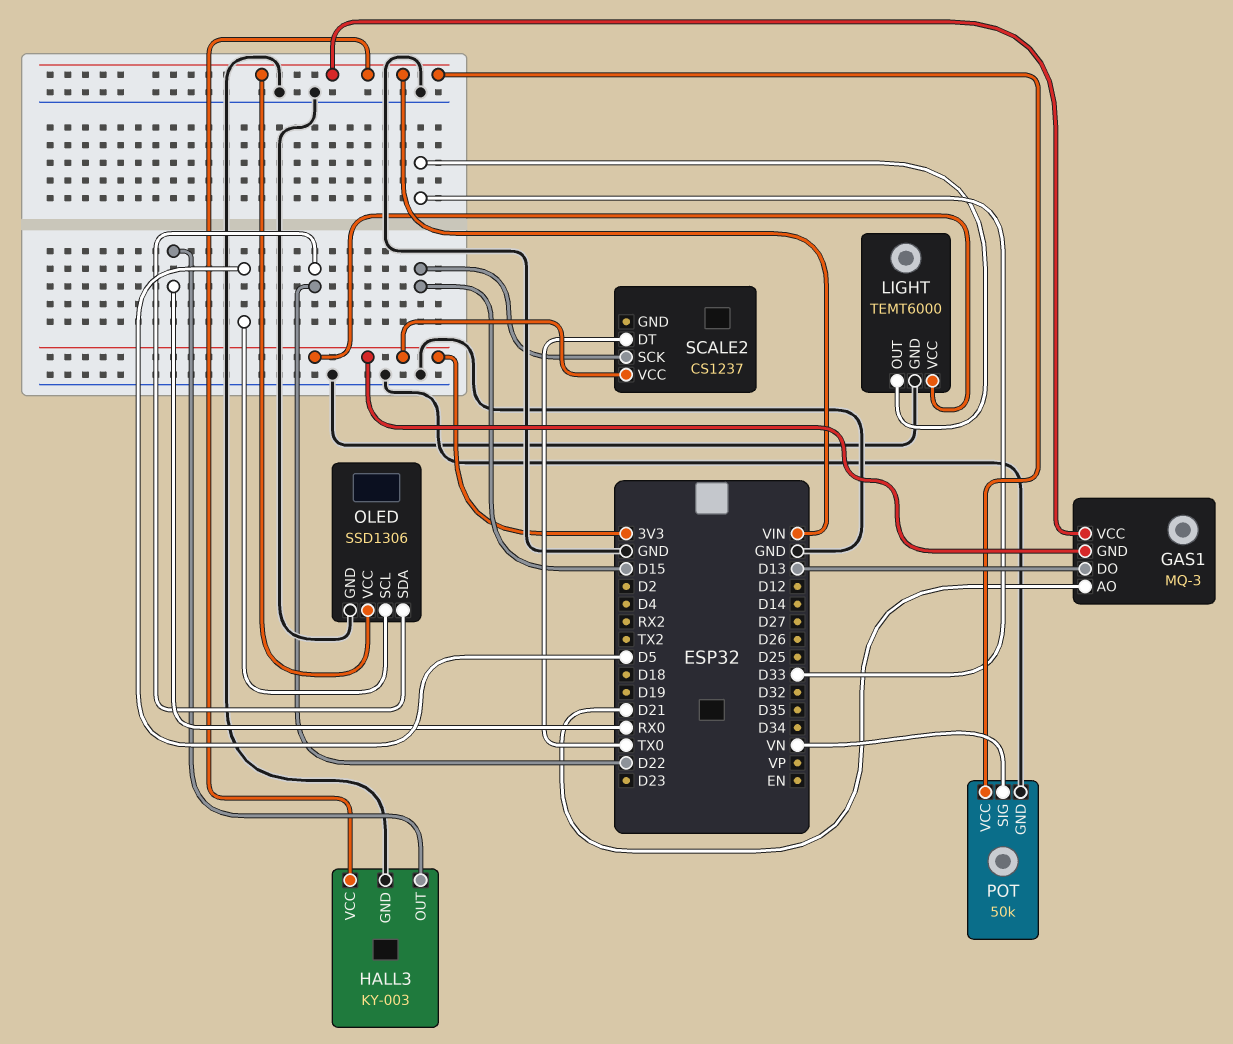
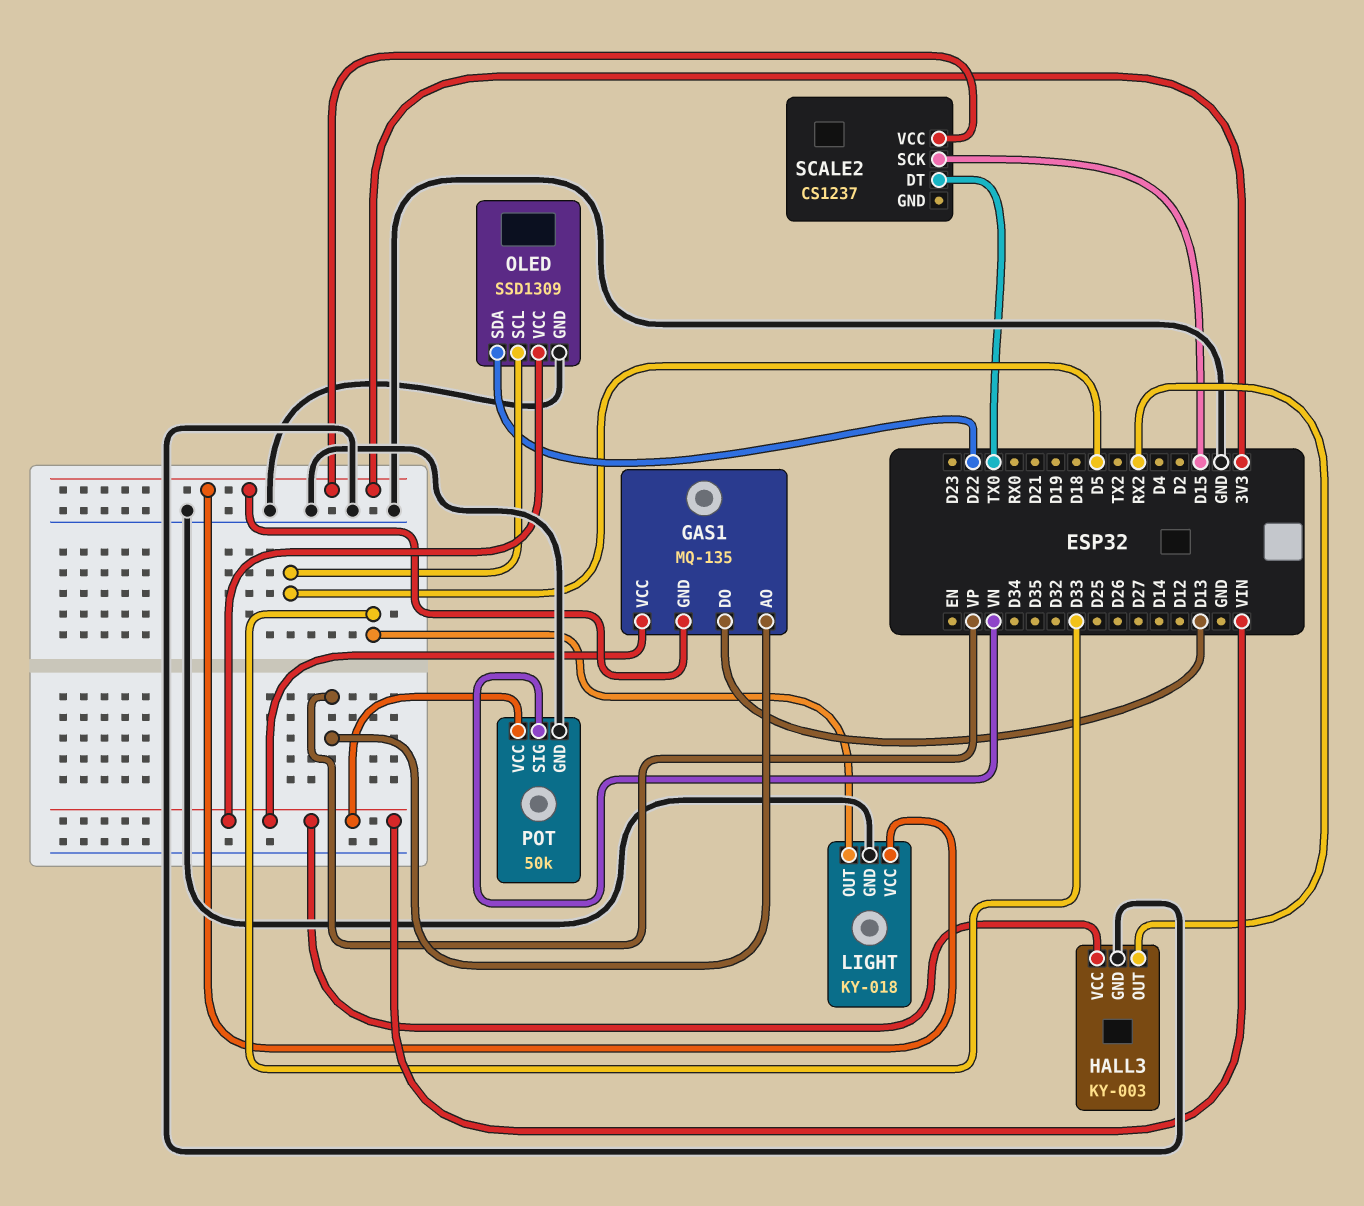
GAS1: MQ-3 -> MQ-135
GAS1 pin AO: D21 -> VP
HALL3 pin OUT: RX0 -> RX2
LIGHT: TEMT6000 -> KY-018
OLED: SSD1306 -> SSD1309

